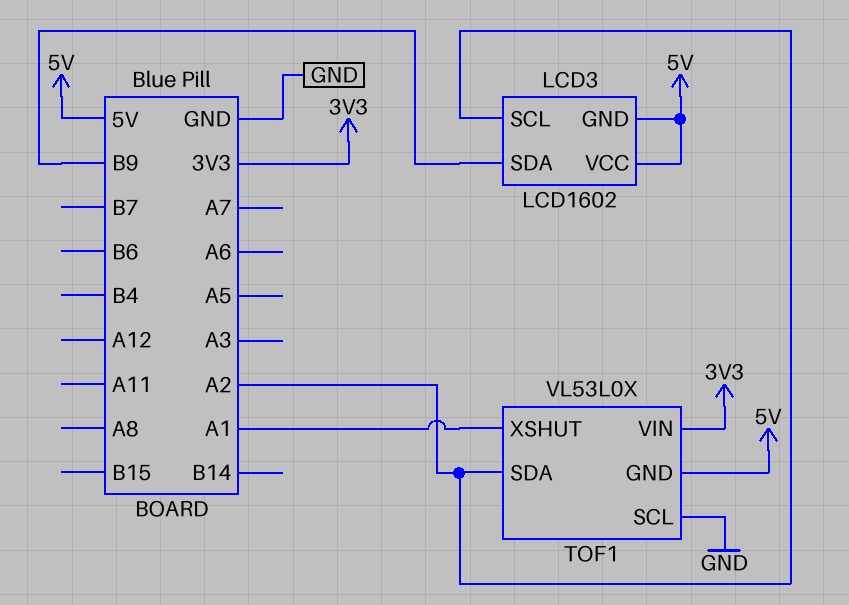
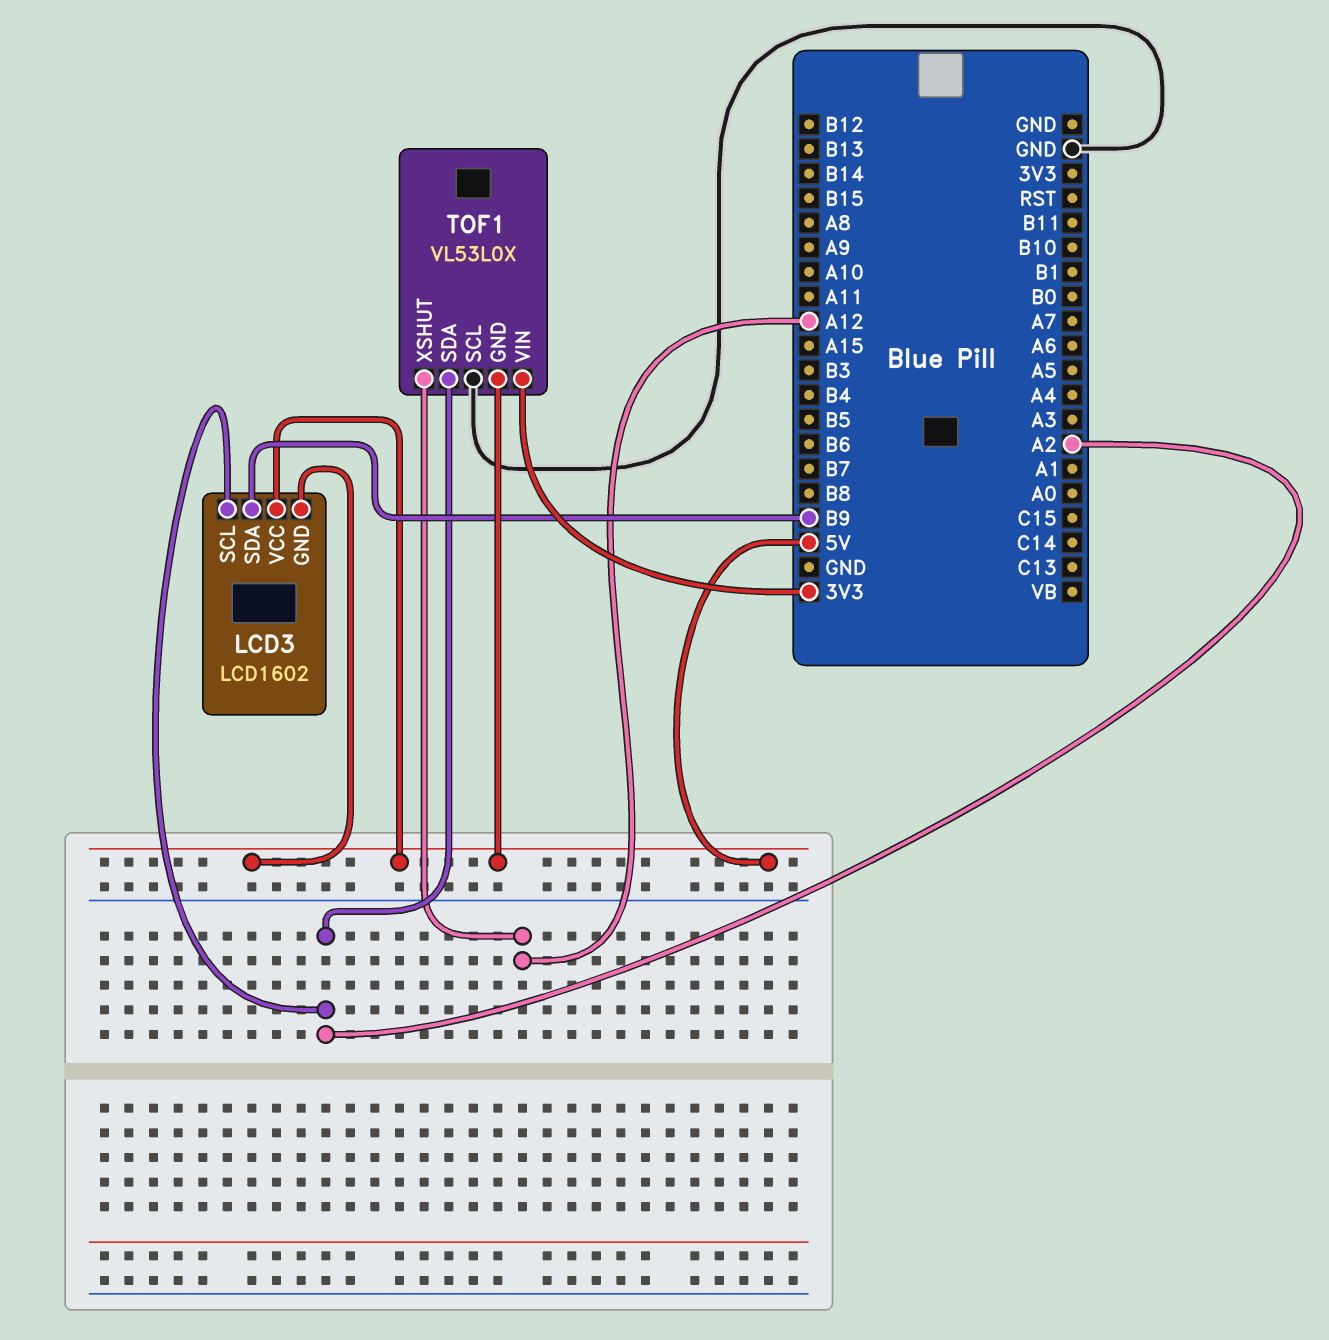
TOF1 pin XSHUT: A1 -> A12

